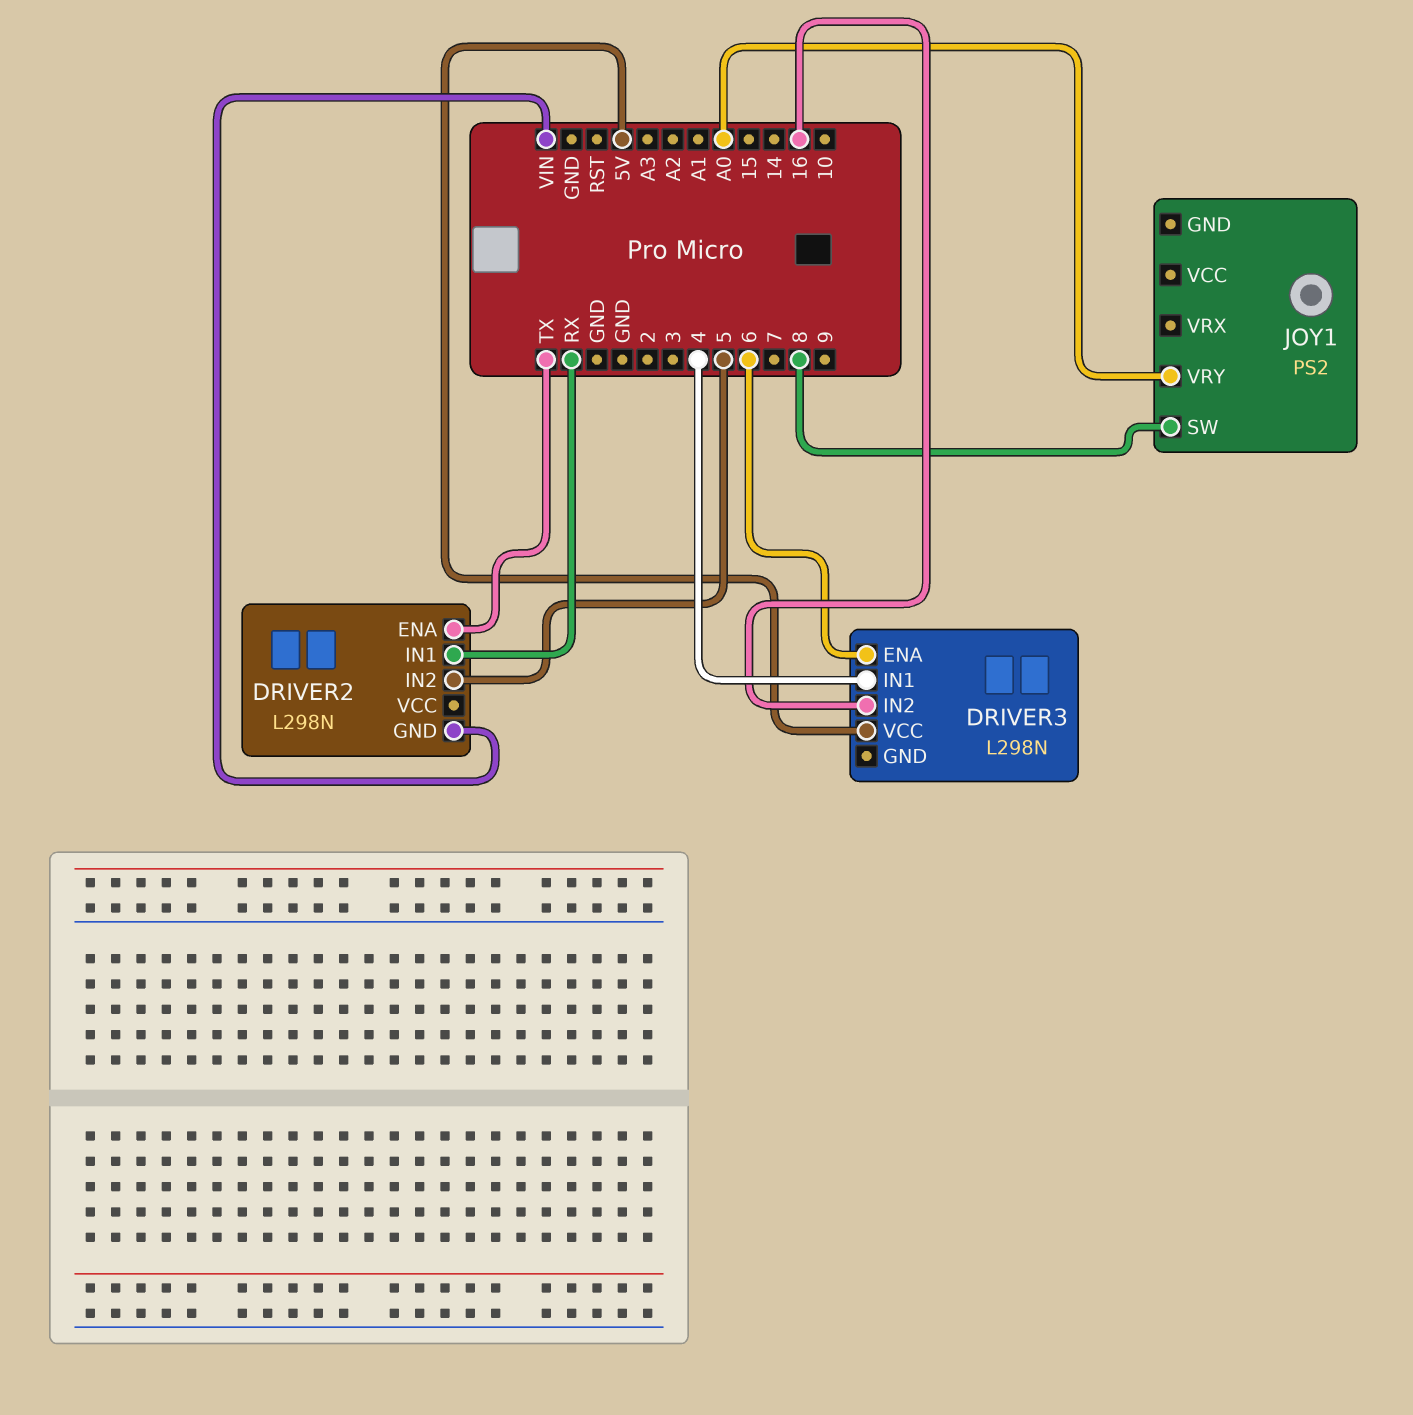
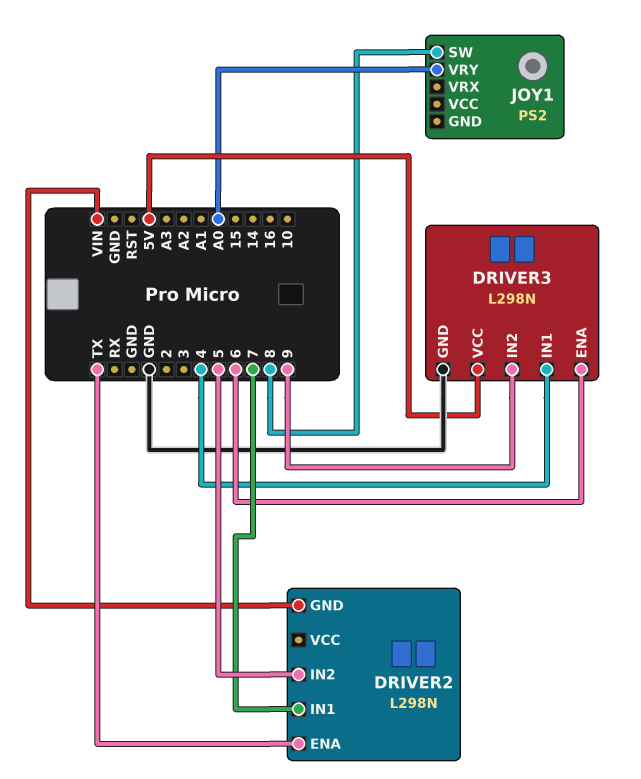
DRIVER2 pin IN1: RX -> 7
DRIVER3 pin GND: none -> GND
DRIVER3 pin IN2: 16 -> 9

